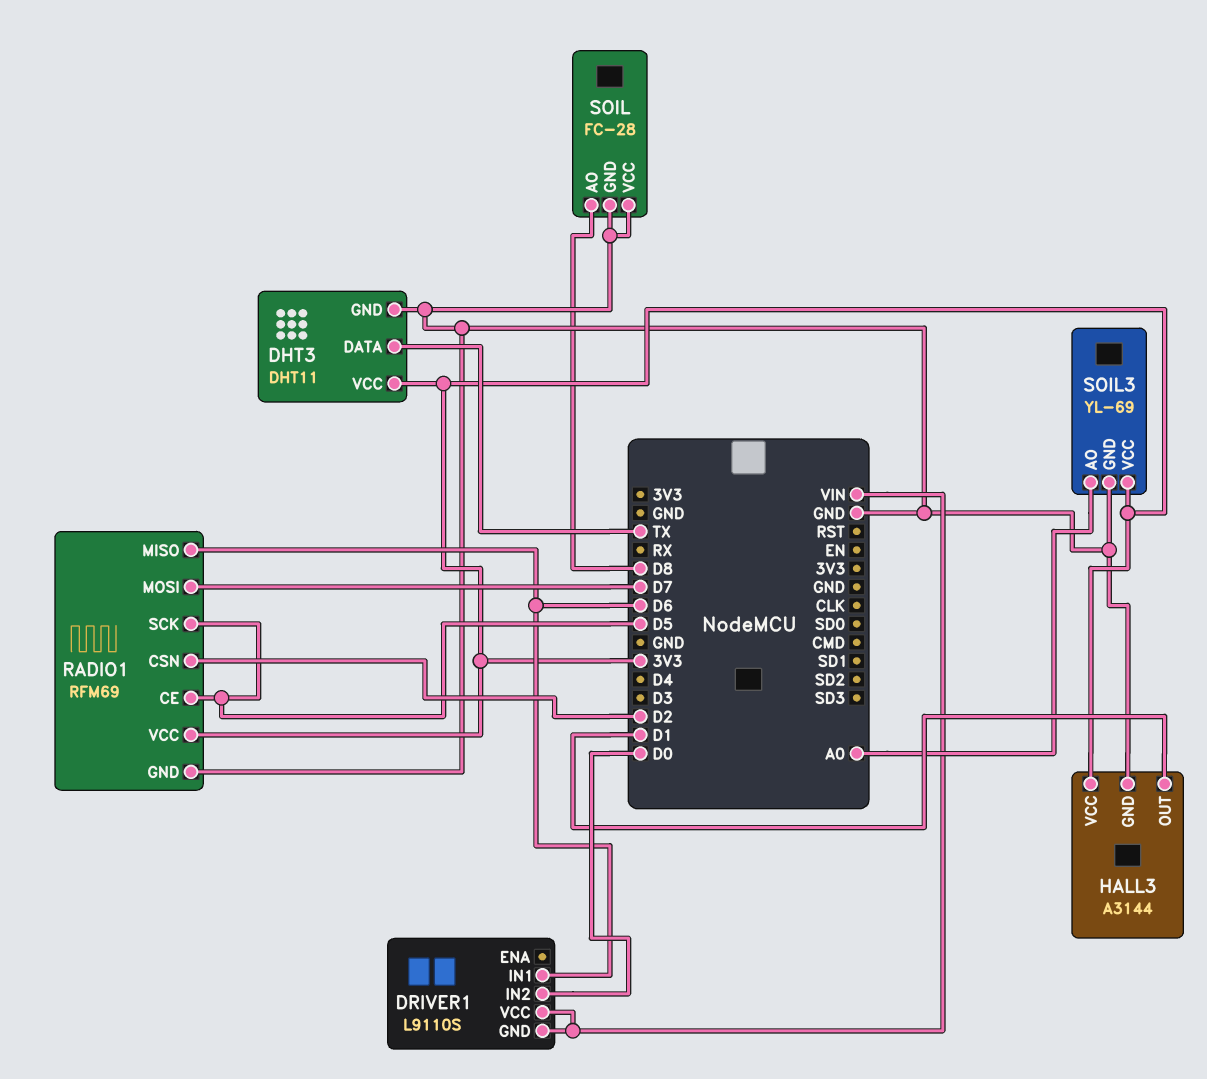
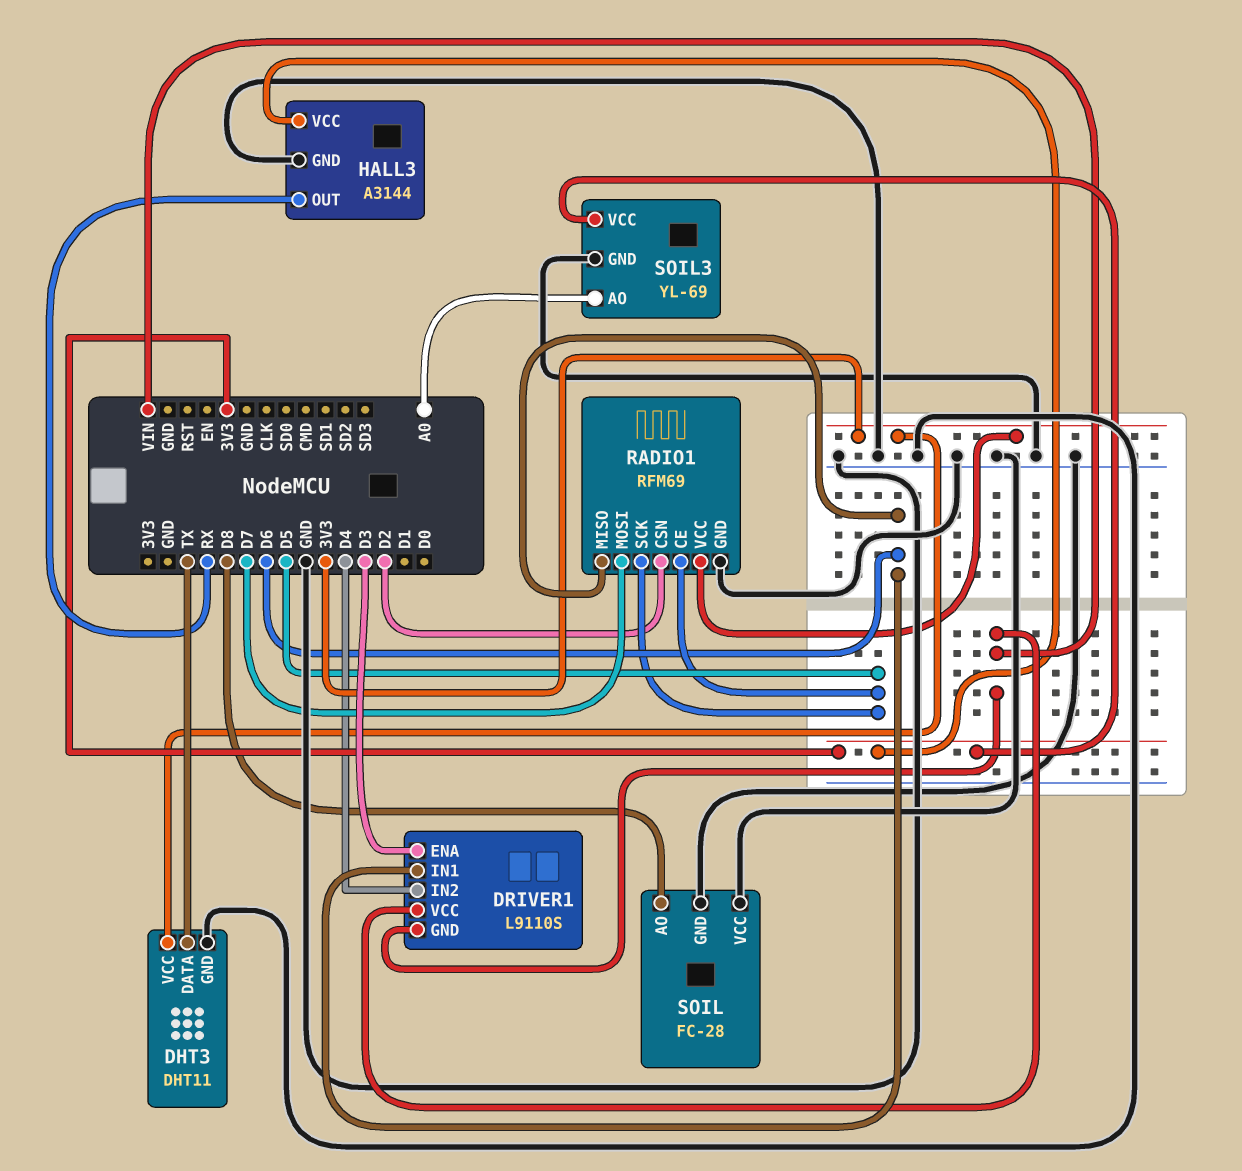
DRIVER1 pin ENA: none -> D3
DRIVER1 pin IN2: D0 -> D4
HALL3 pin OUT: D1 -> RX

